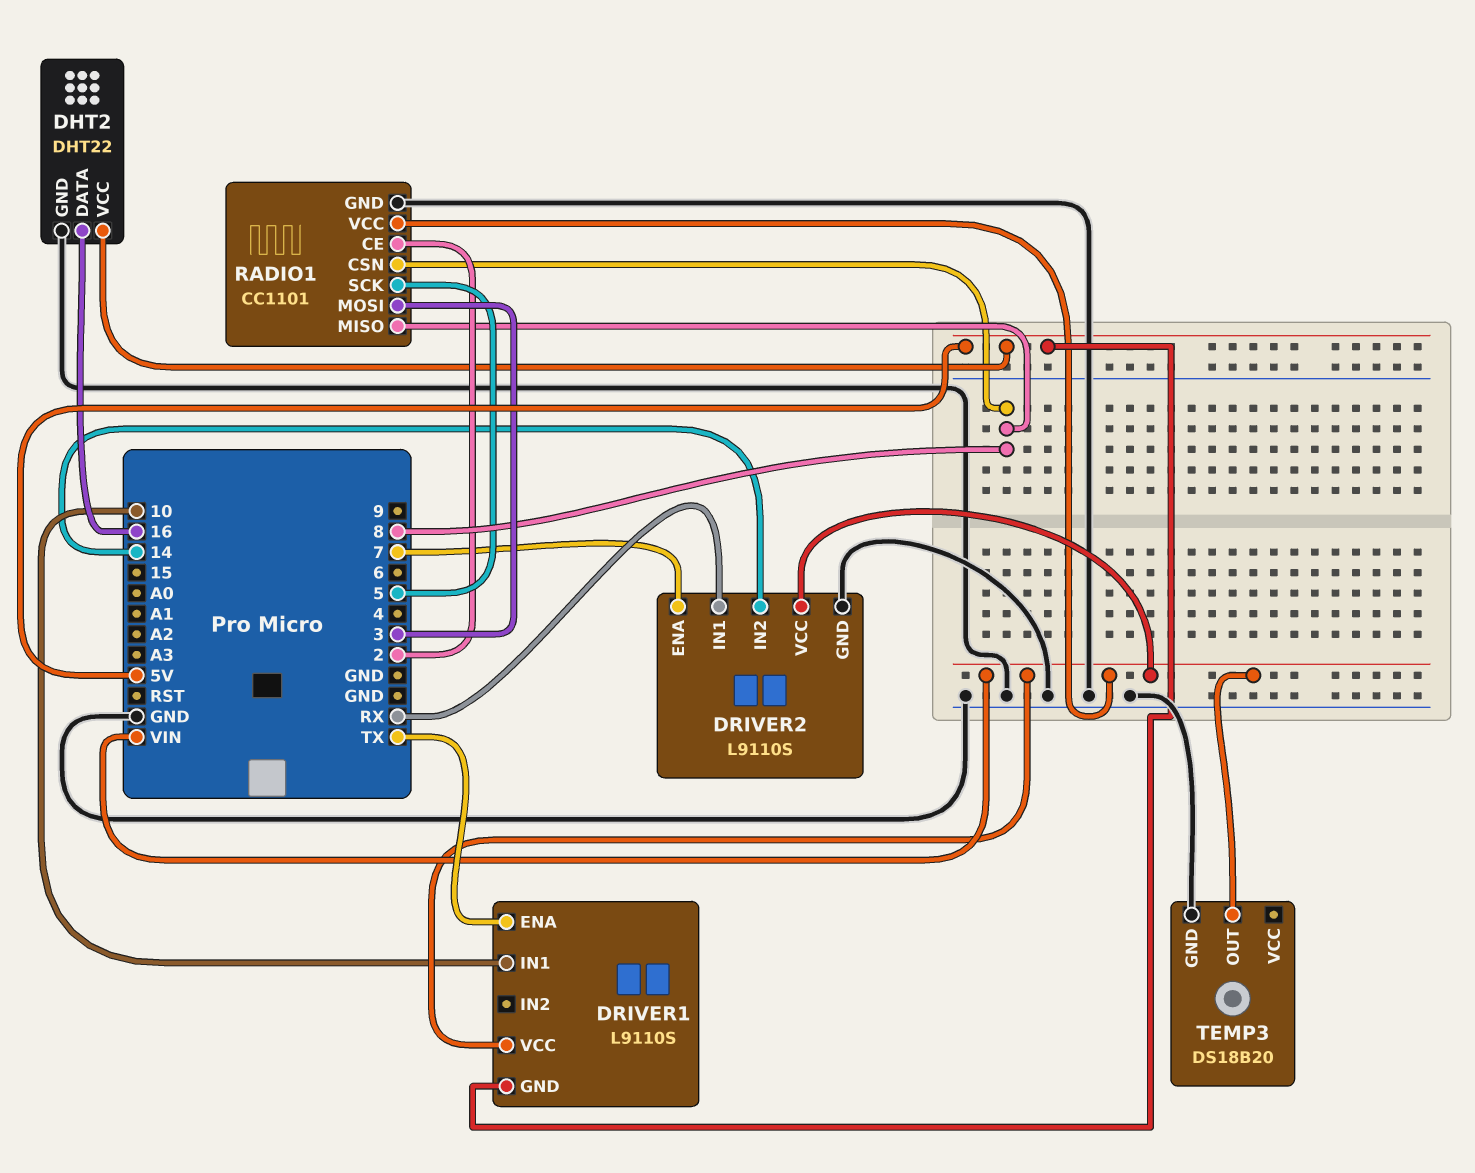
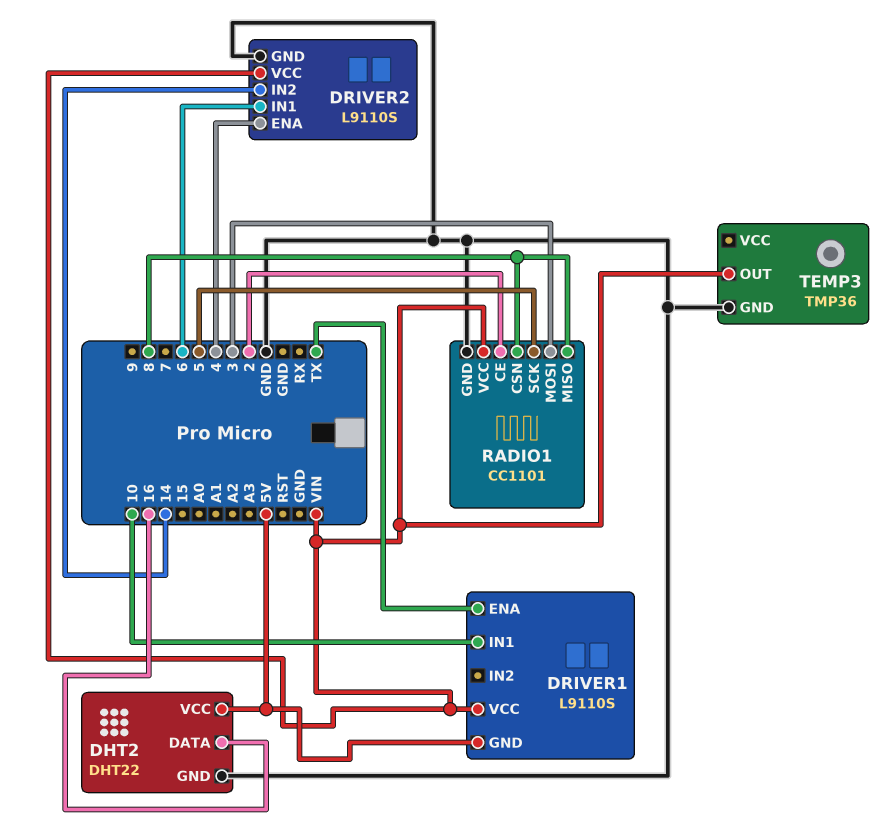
DRIVER2 pin ENA: 7 -> 4
DRIVER2 pin IN1: RX -> 6
TEMP3: DS18B20 -> TMP36

